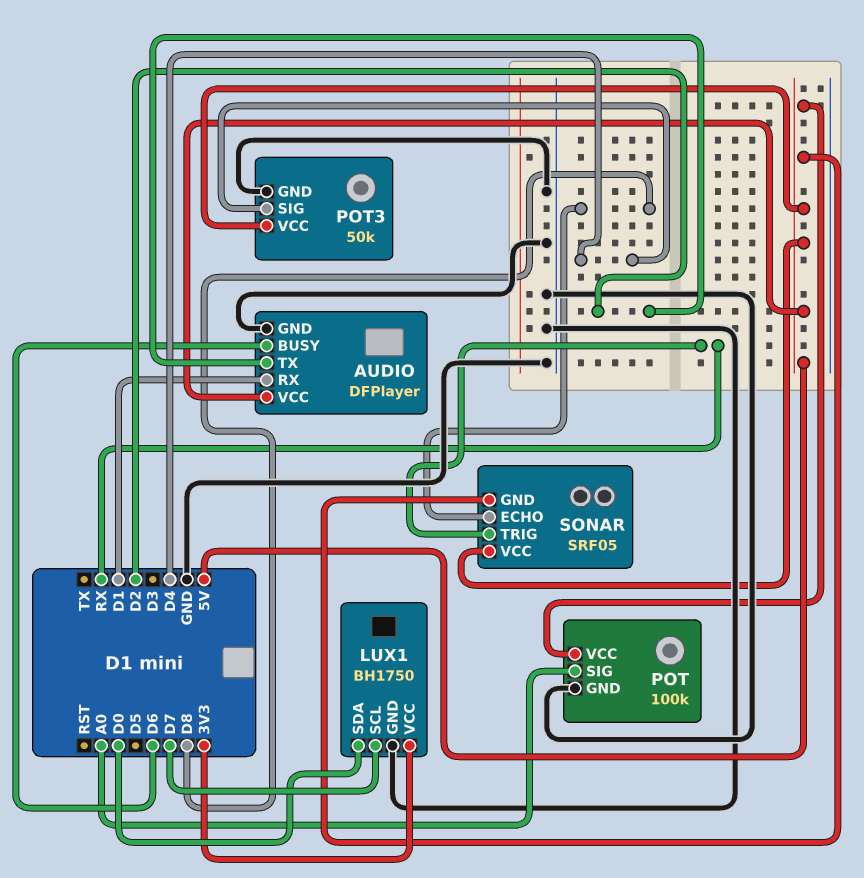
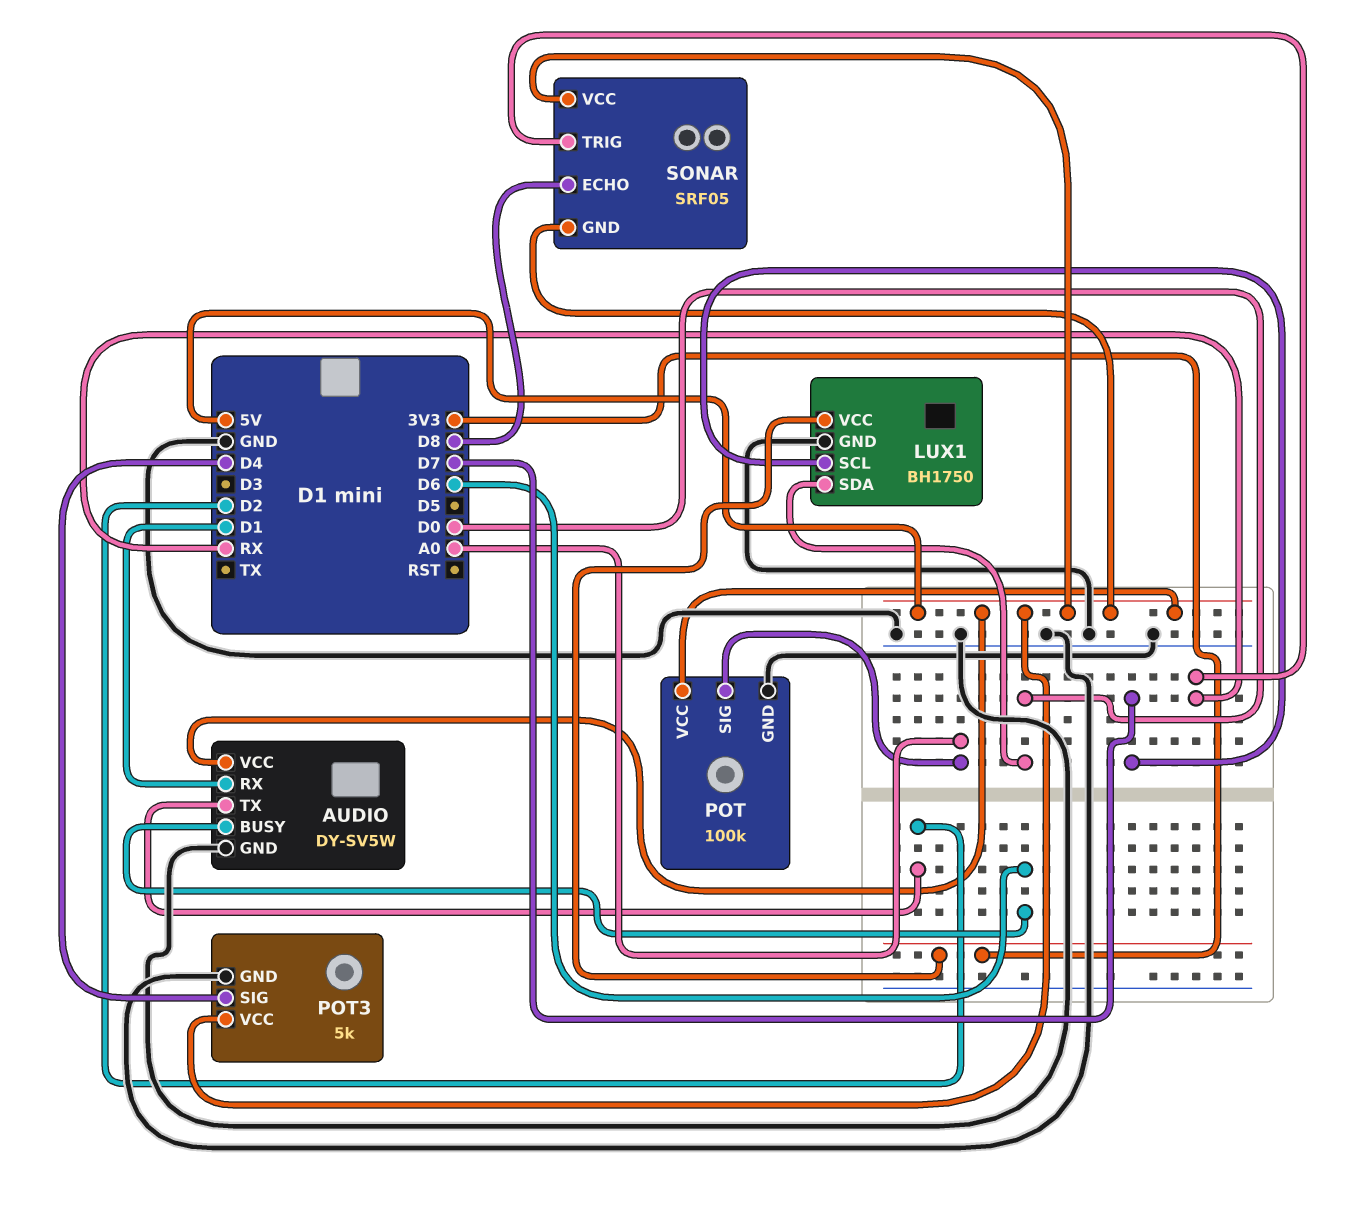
AUDIO: DFPlayer -> DY-SV5W
POT3: 50k -> 5k

